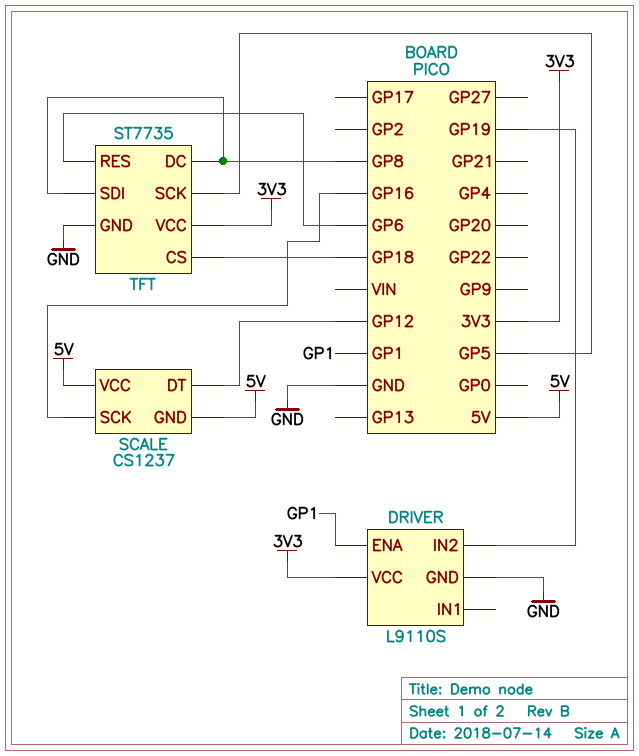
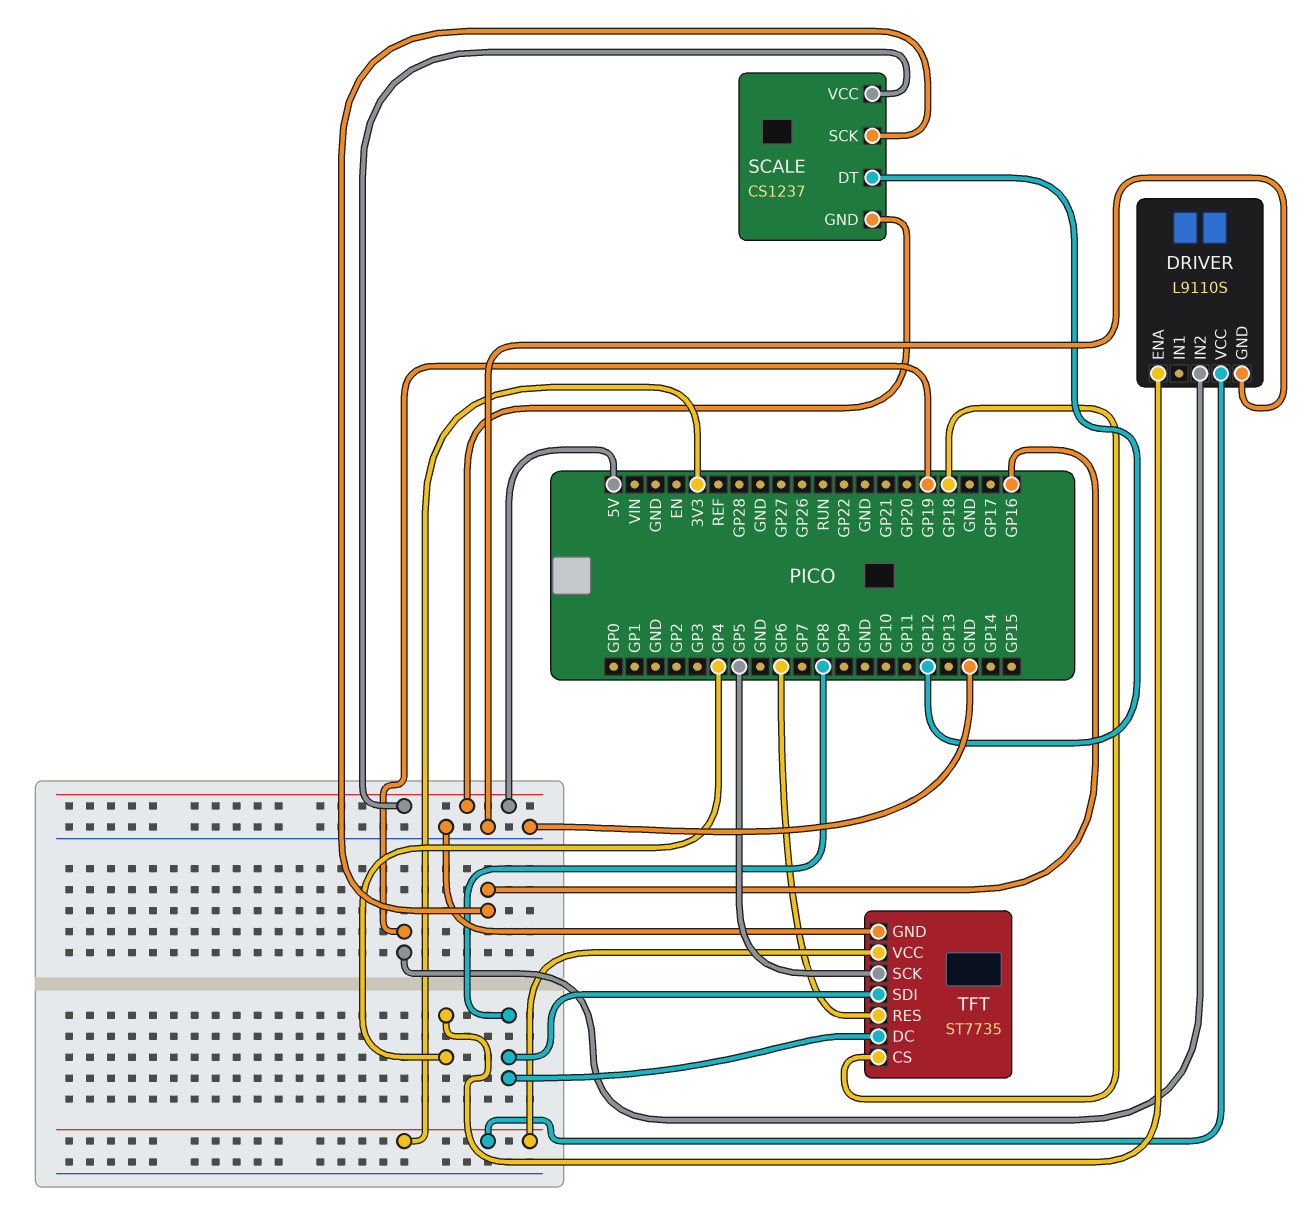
DRIVER pin ENA: GP1 -> GP4

